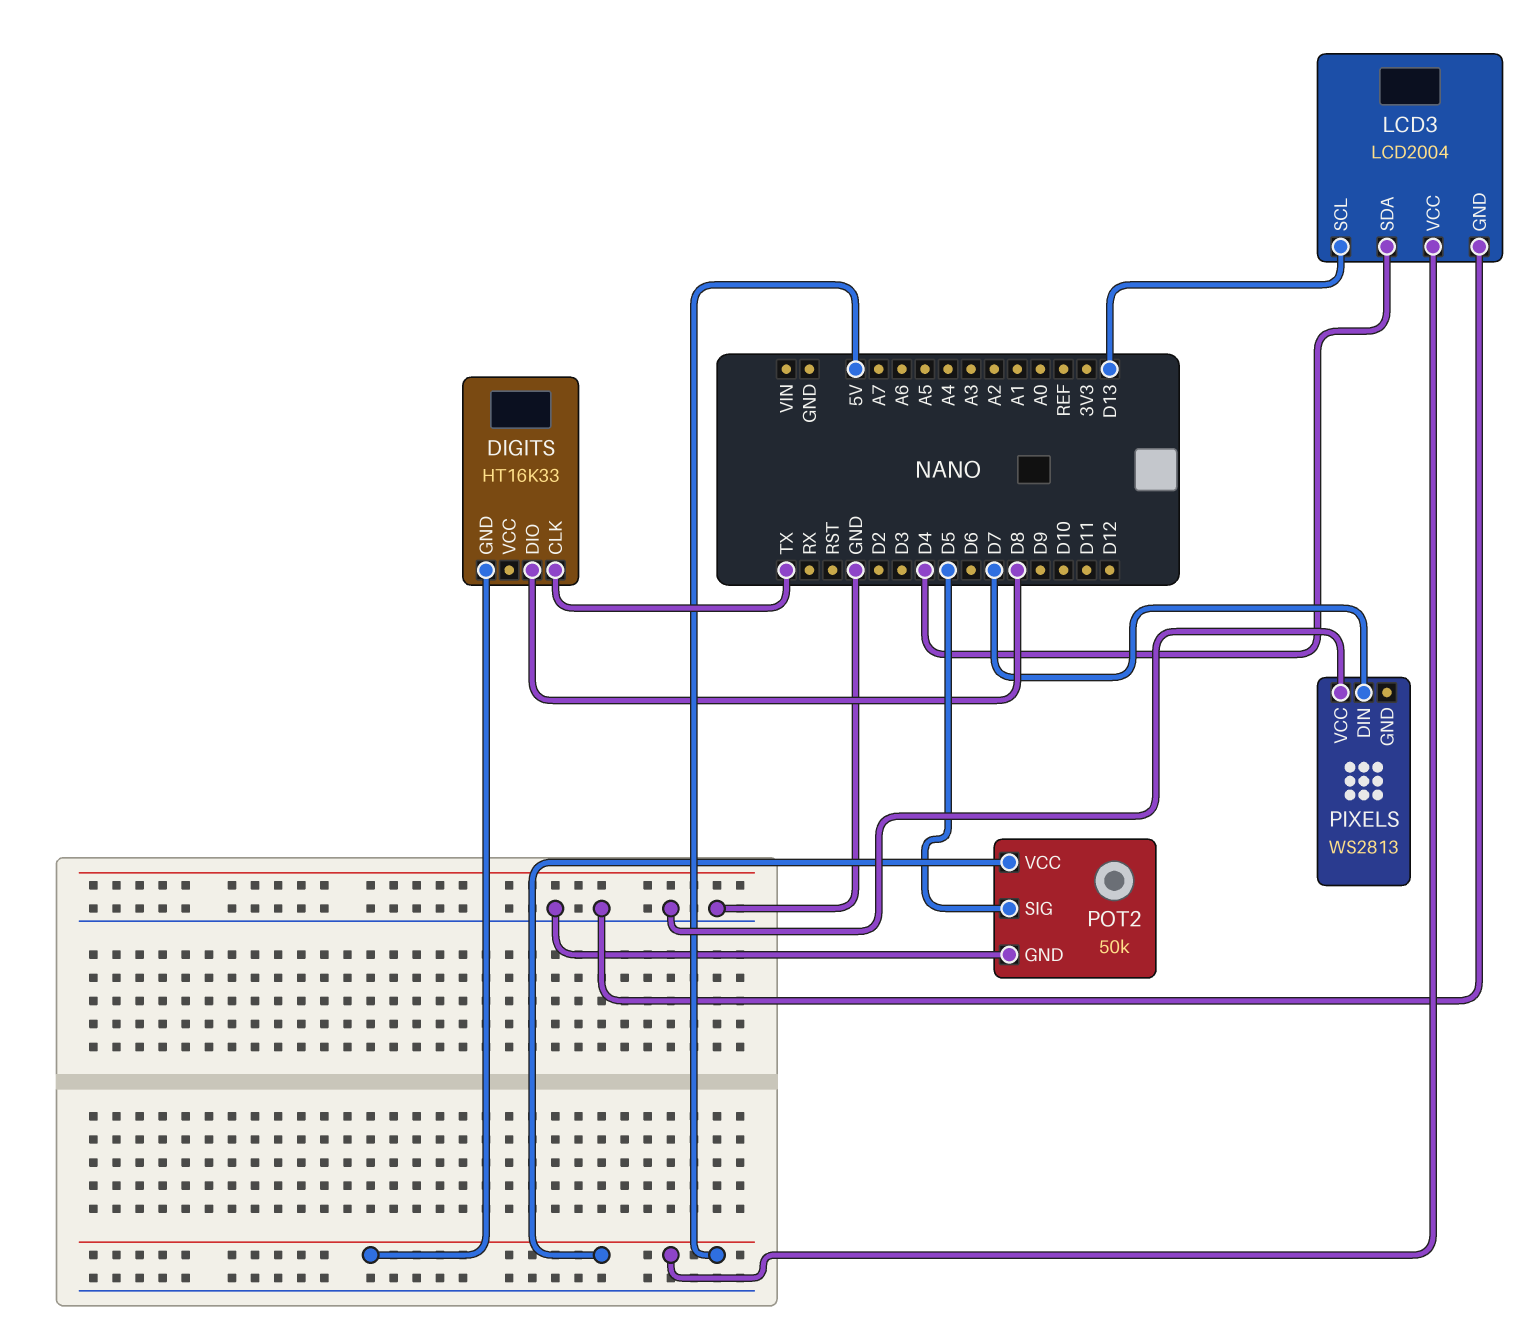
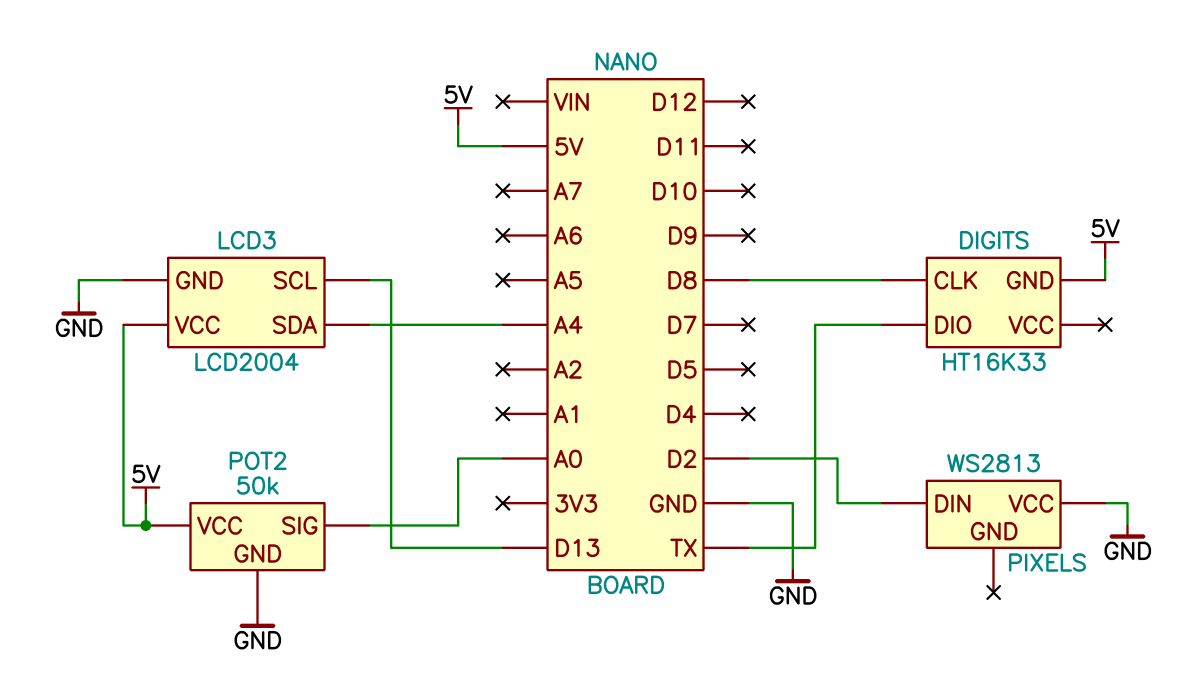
DIGITS pin CLK: TX -> D8
DIGITS pin DIO: D8 -> TX
LCD3 pin SDA: D4 -> A4
PIXELS pin DIN: D7 -> D2
POT2 pin SIG: D5 -> A0

